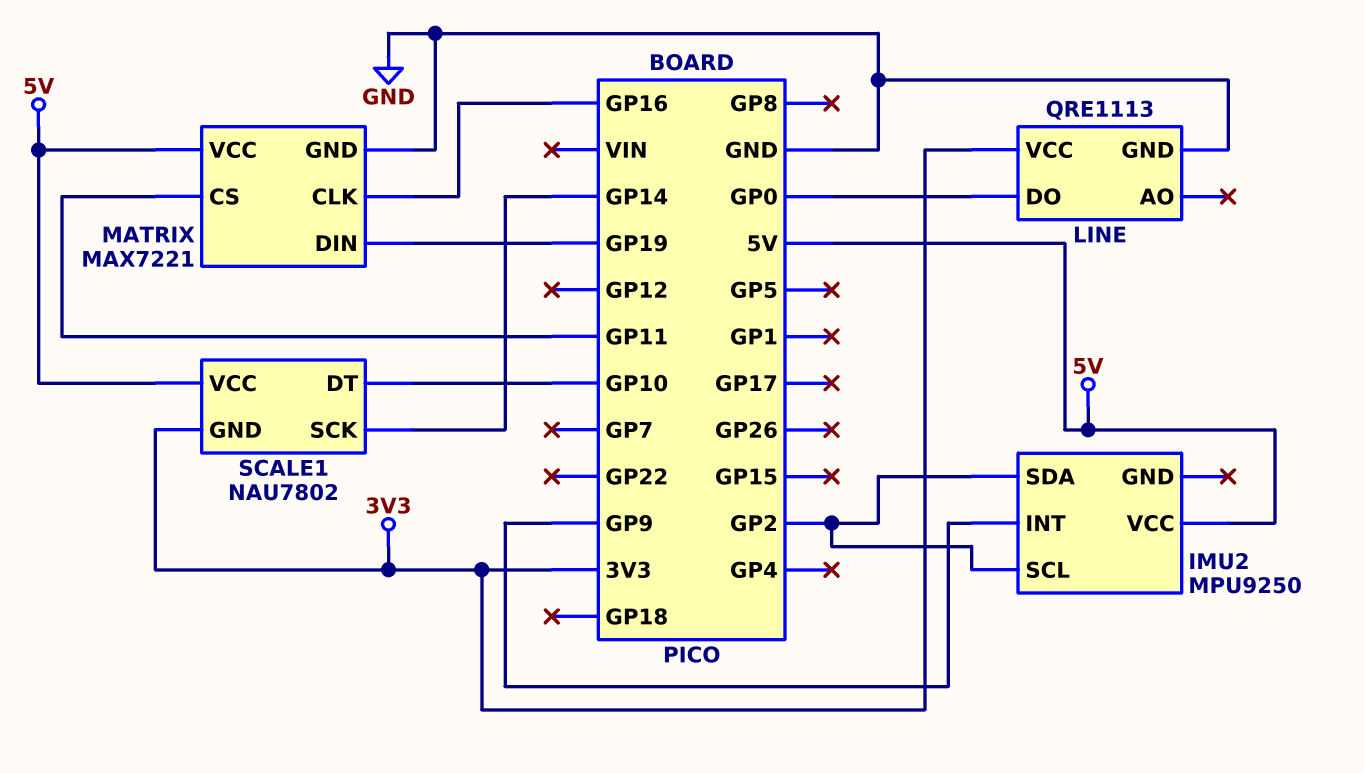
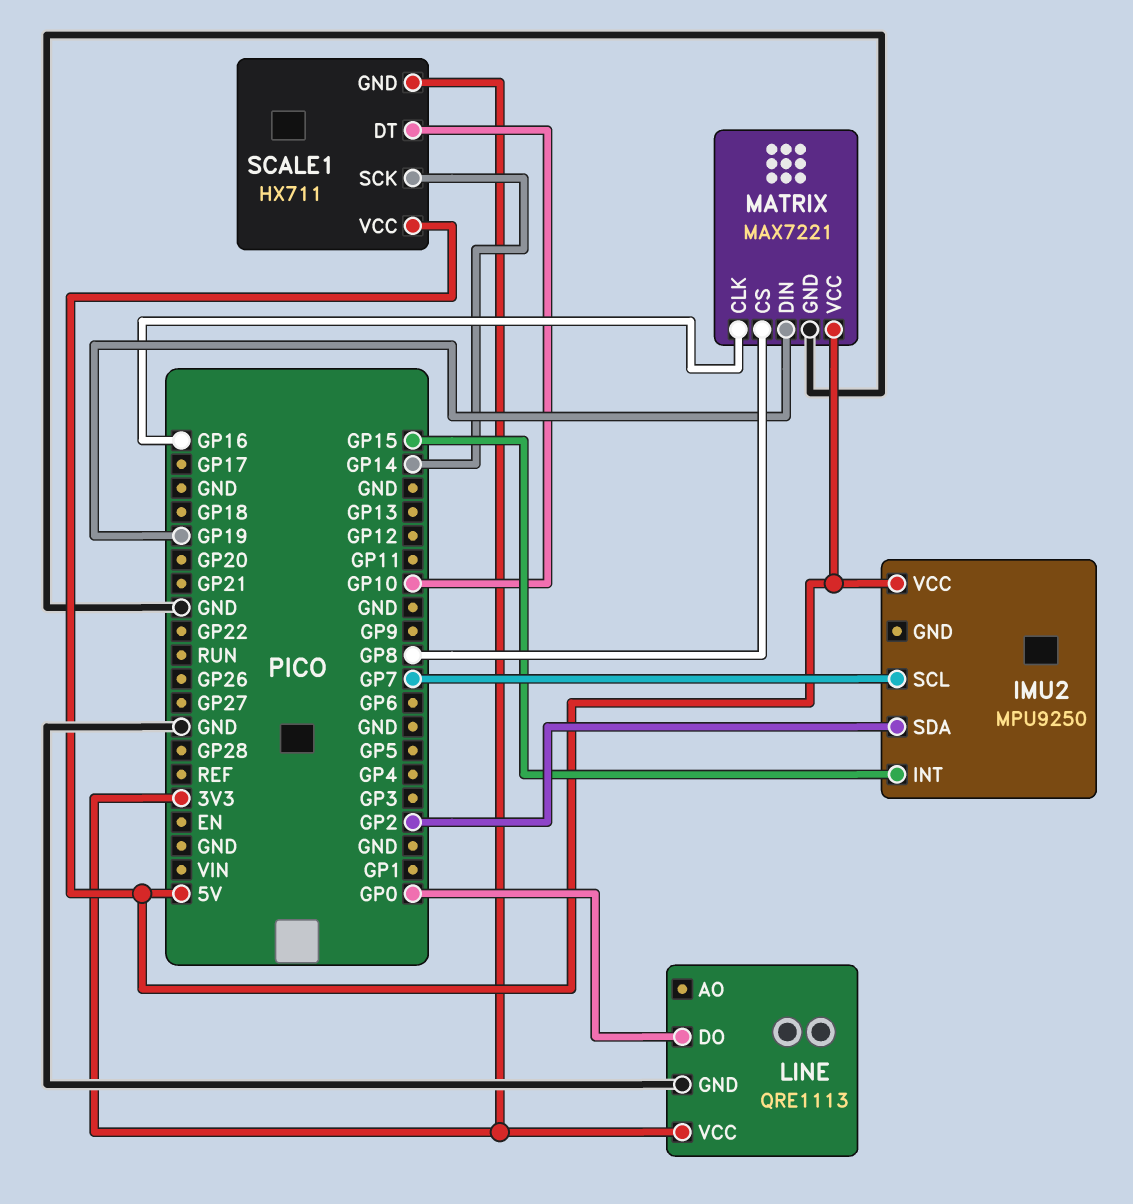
IMU2 pin INT: GP9 -> GP15
IMU2 pin SCL: GP2 -> GP7
MATRIX pin CS: GP11 -> GP8
SCALE1: NAU7802 -> HX711

